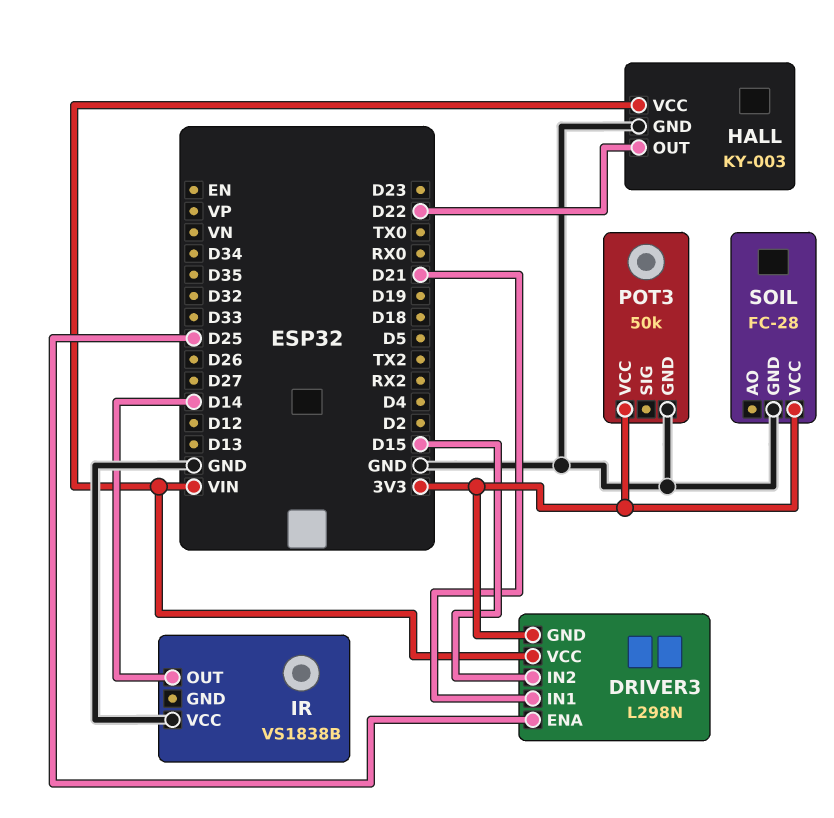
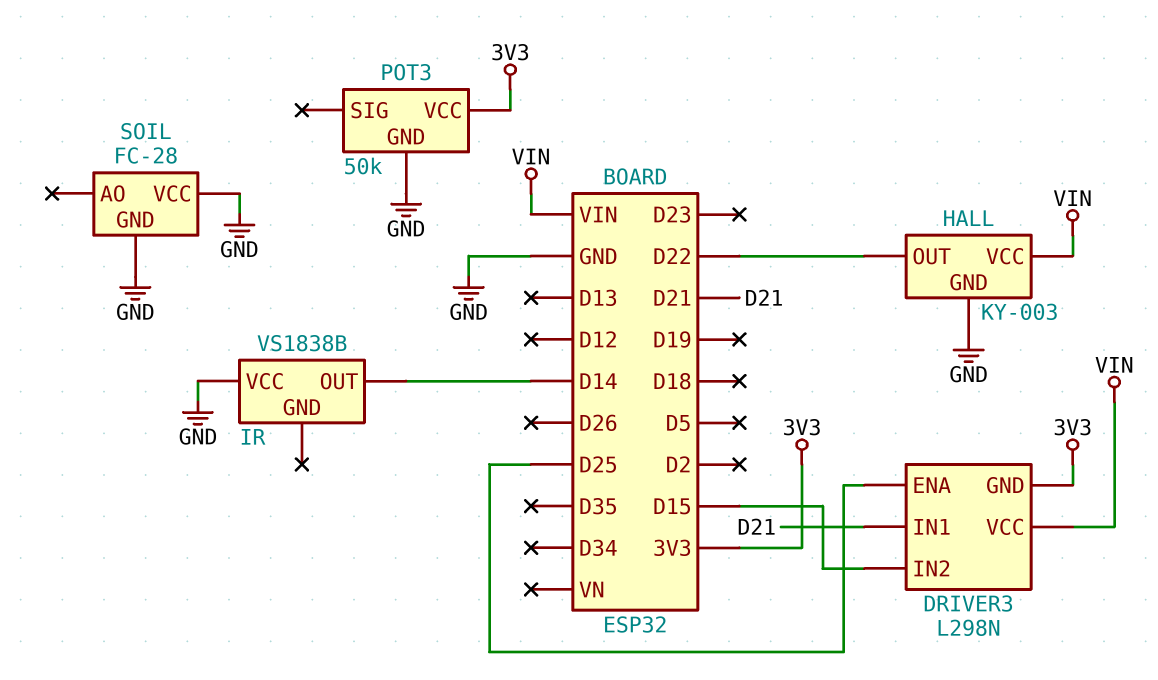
SOIL pin VCC: 3V3 -> GND

